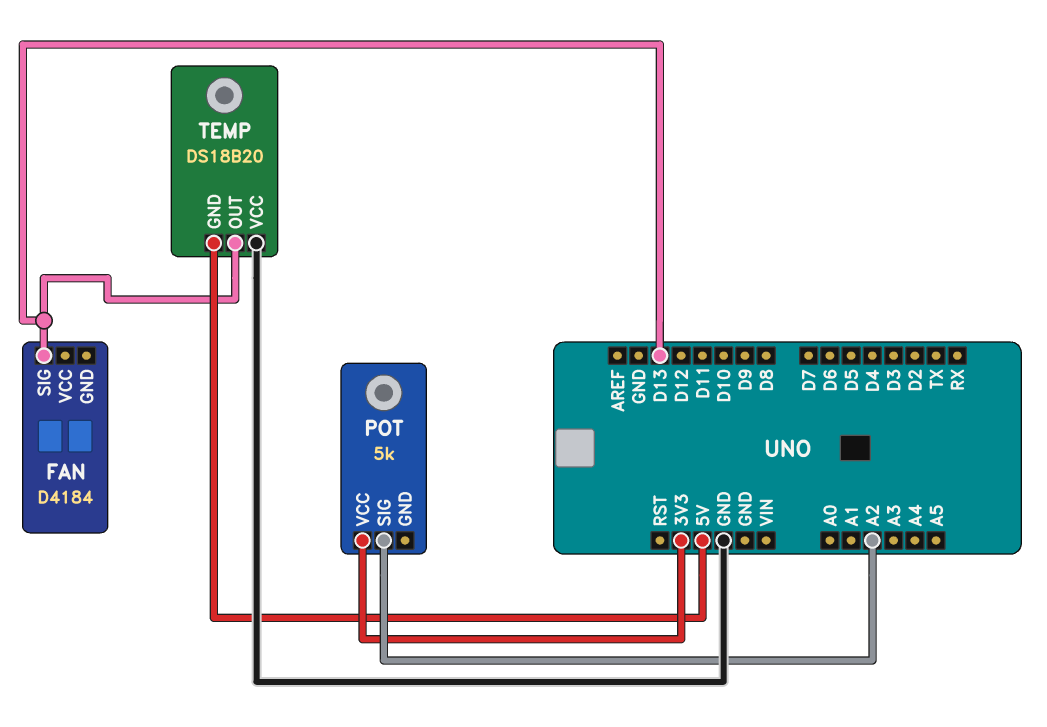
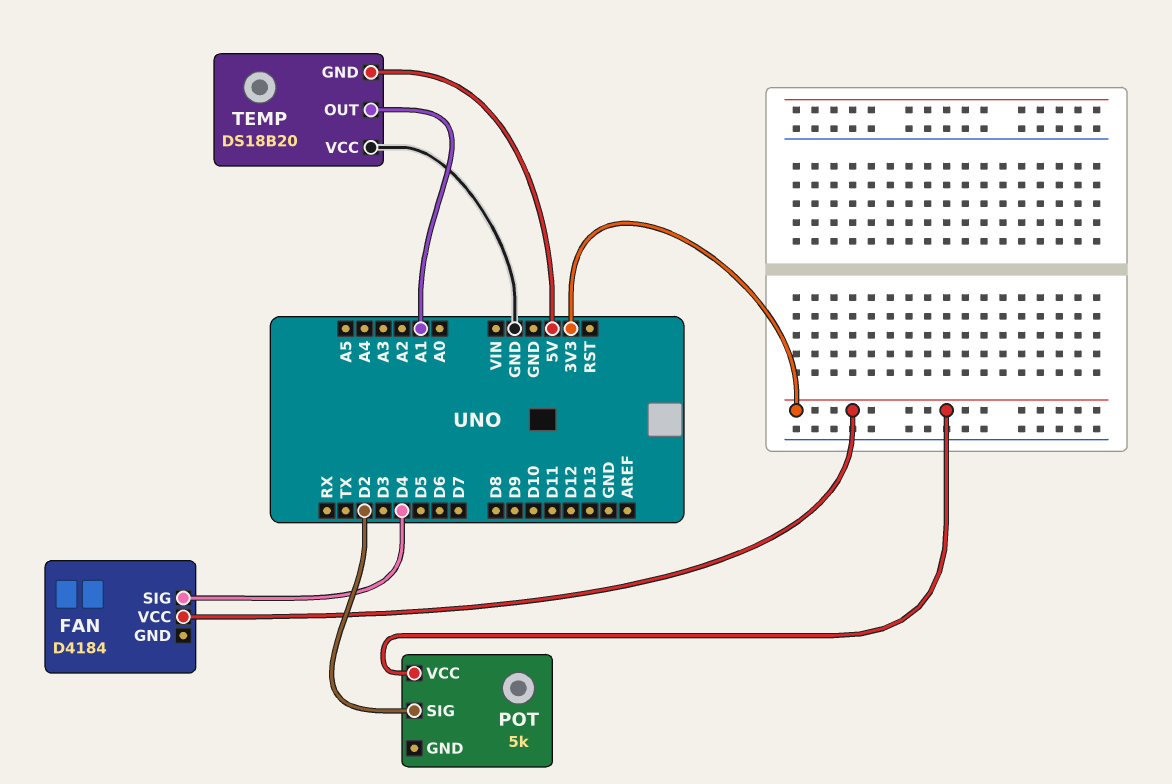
FAN pin SIG: D13 -> D4
FAN pin VCC: none -> 3V3
POT pin SIG: A2 -> D2
TEMP pin OUT: D13 -> A1

